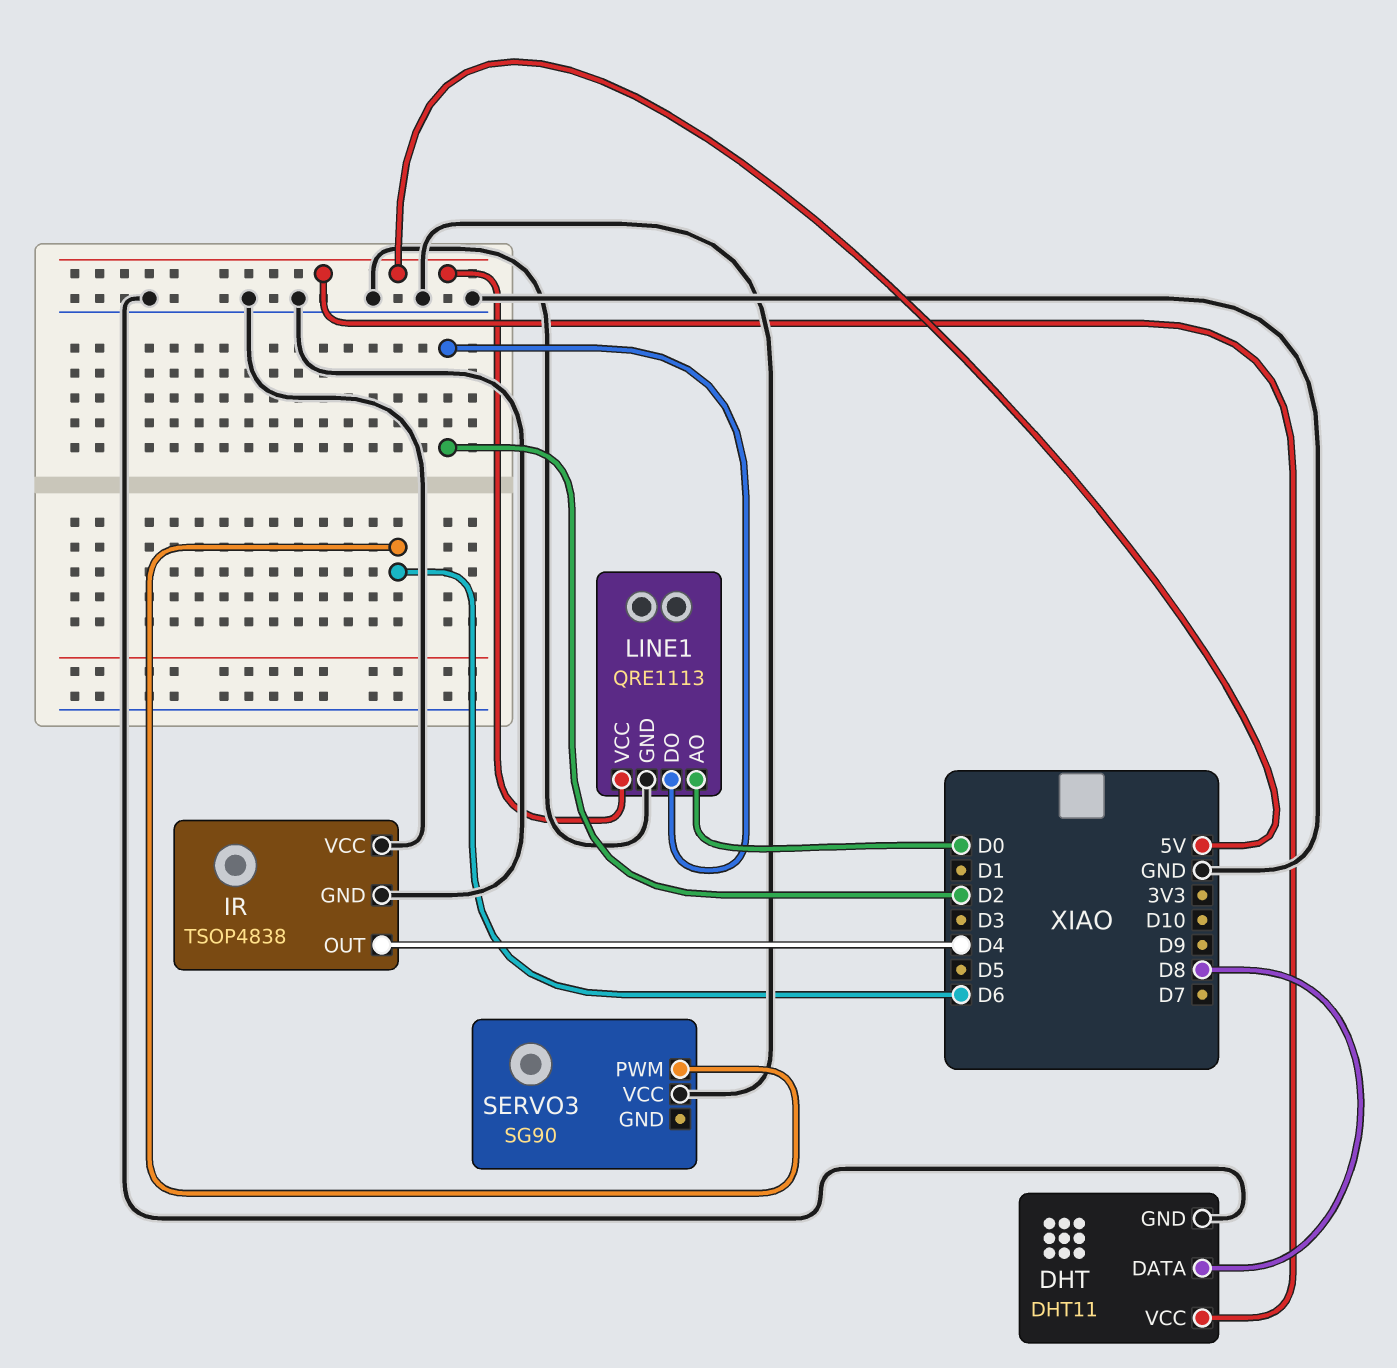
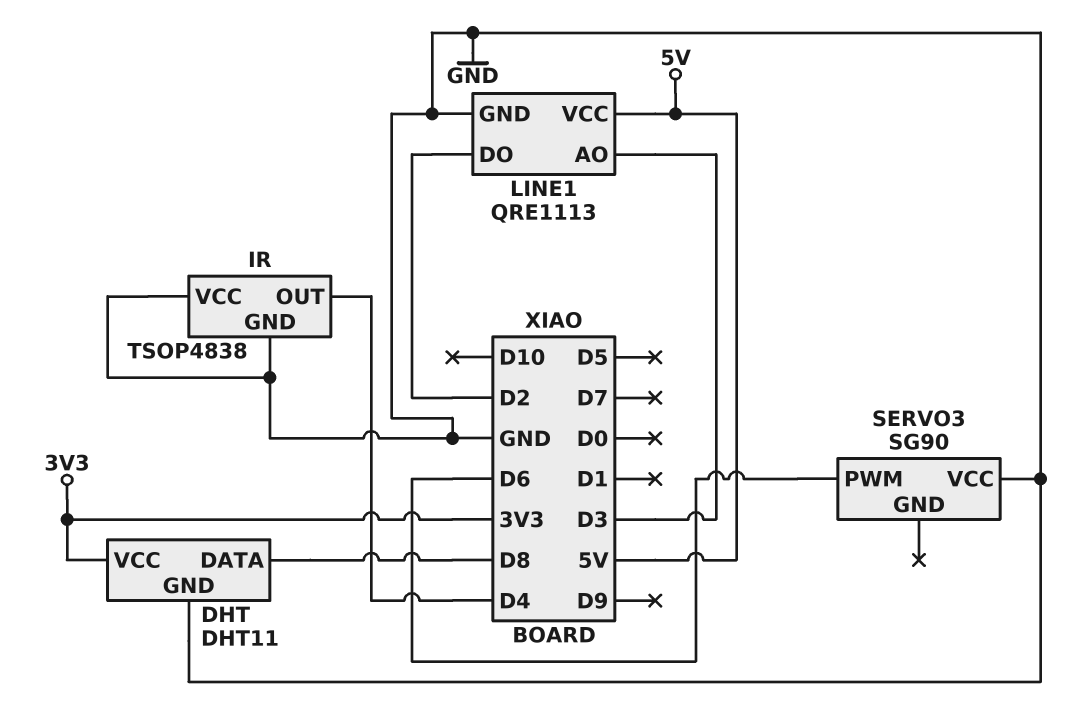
DHT pin VCC: 5V -> 3V3
LINE1 pin AO: D0 -> D3

